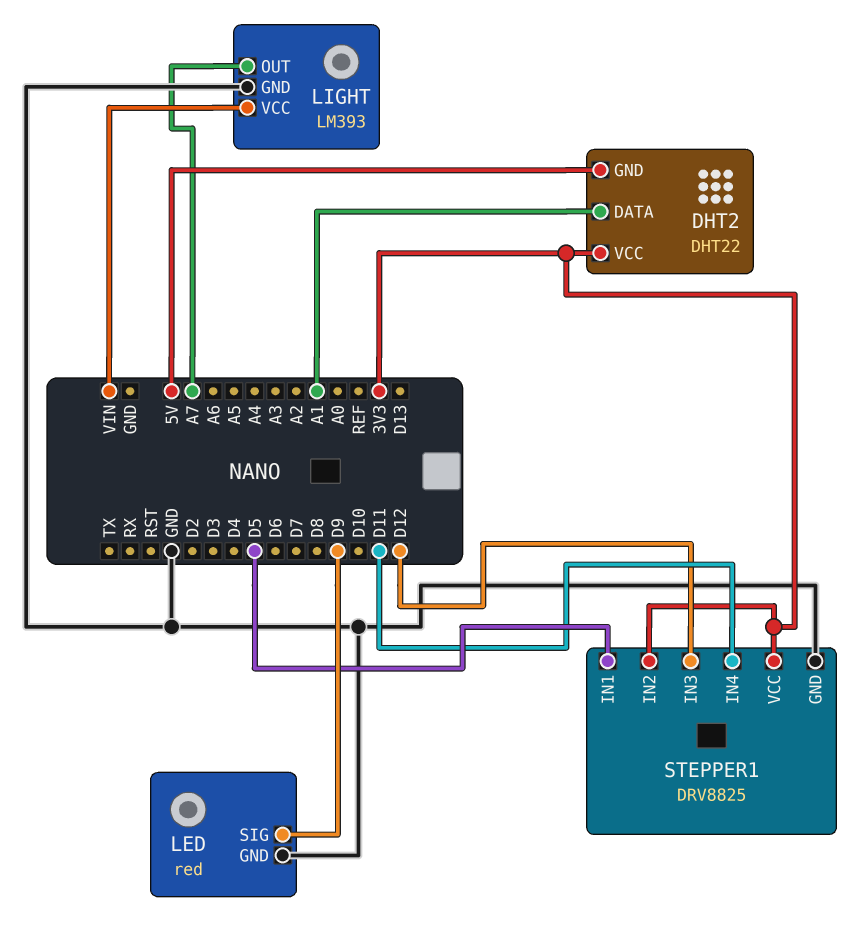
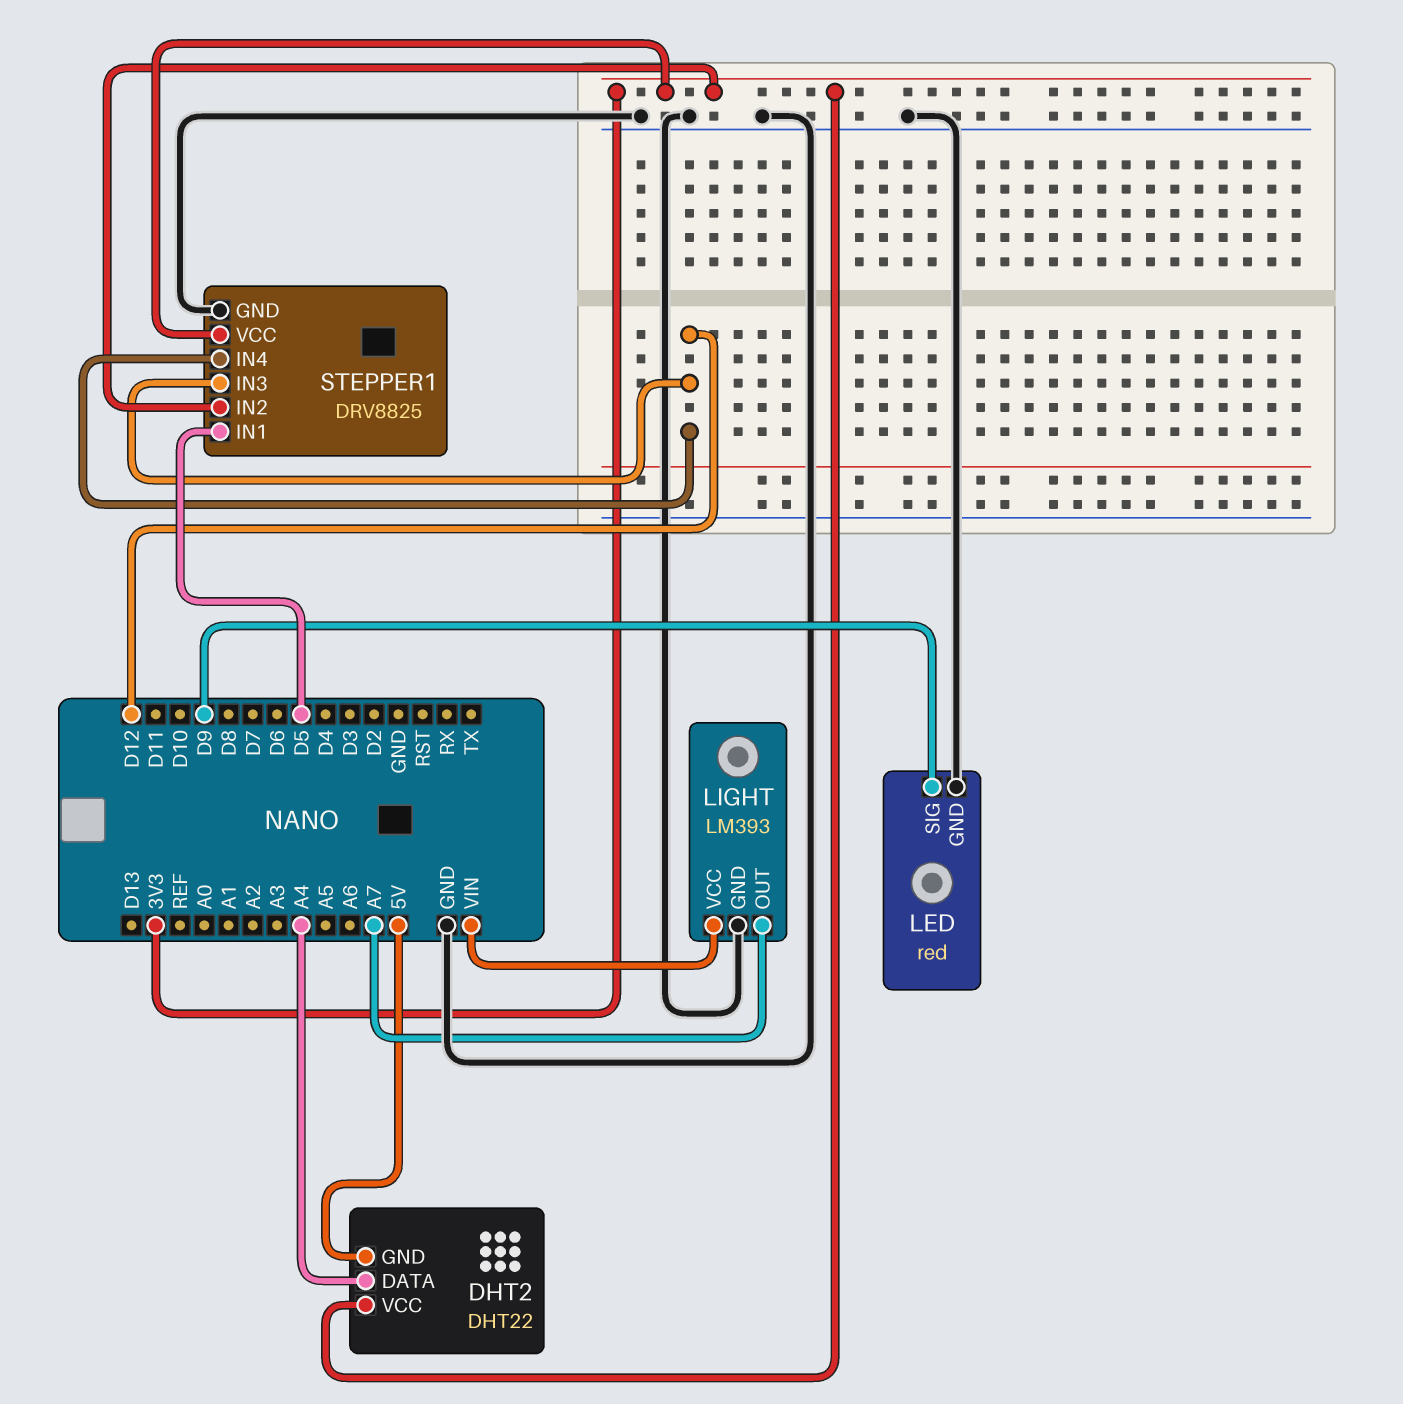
DHT2 pin DATA: A1 -> A4
STEPPER1 pin IN4: D11 -> D12

